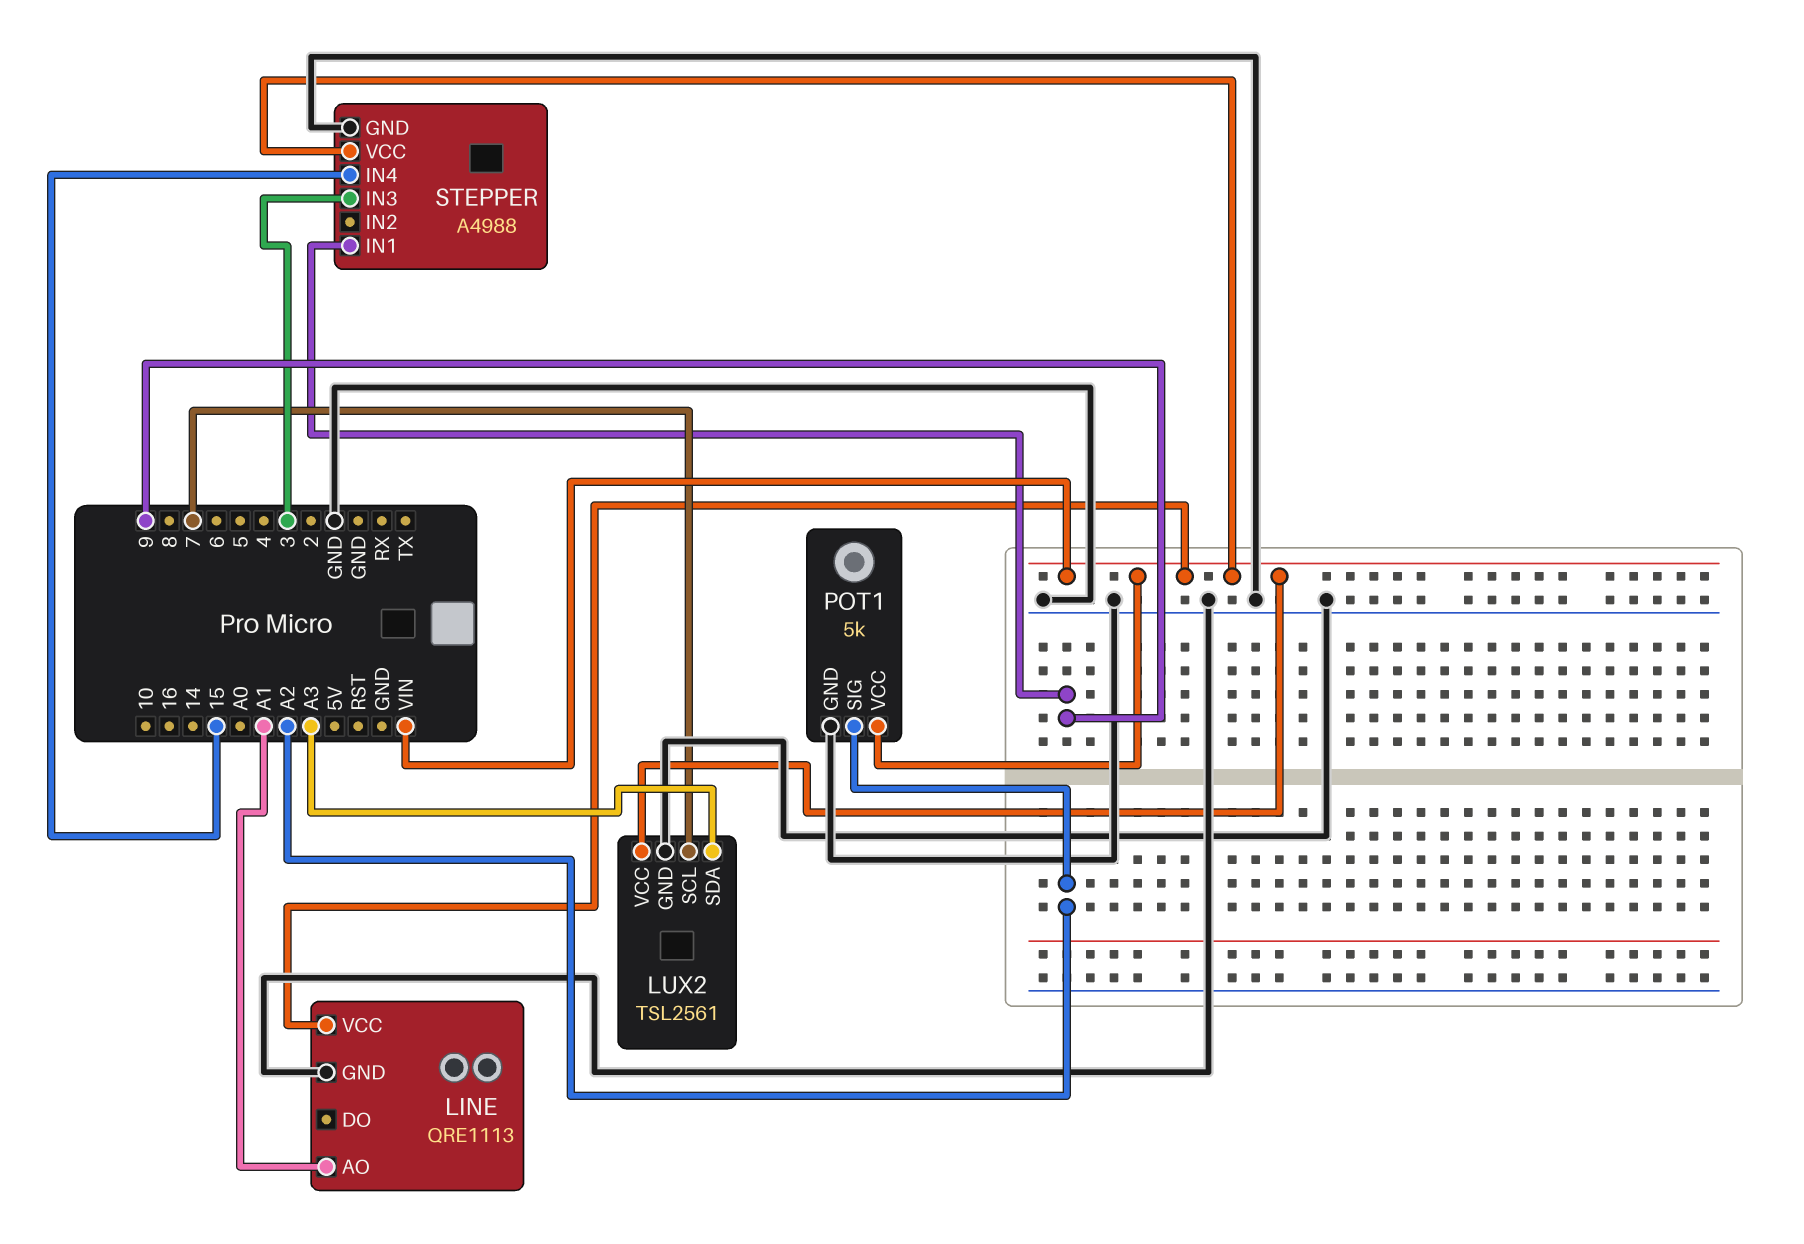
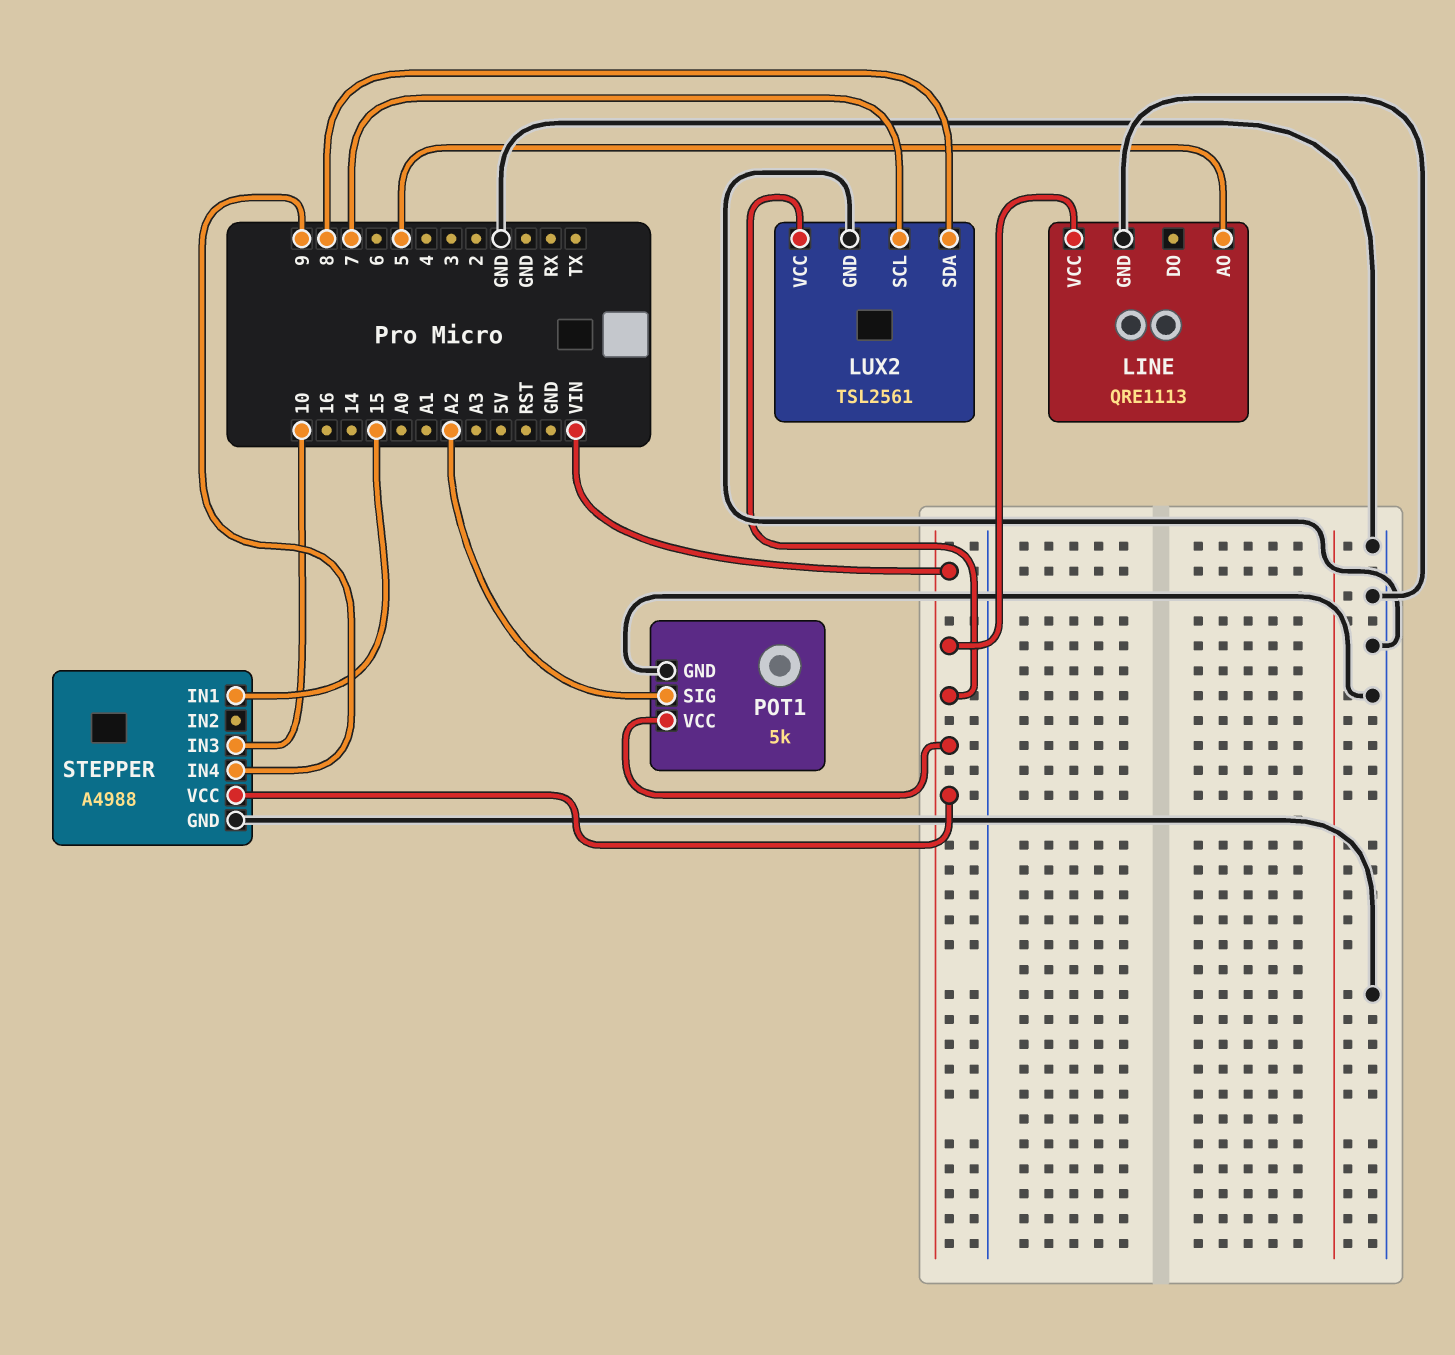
LINE pin AO: A1 -> 5
LUX2 pin SDA: A3 -> 8
STEPPER pin IN1: 9 -> 15
STEPPER pin IN3: 3 -> 10
STEPPER pin IN4: 15 -> 9

